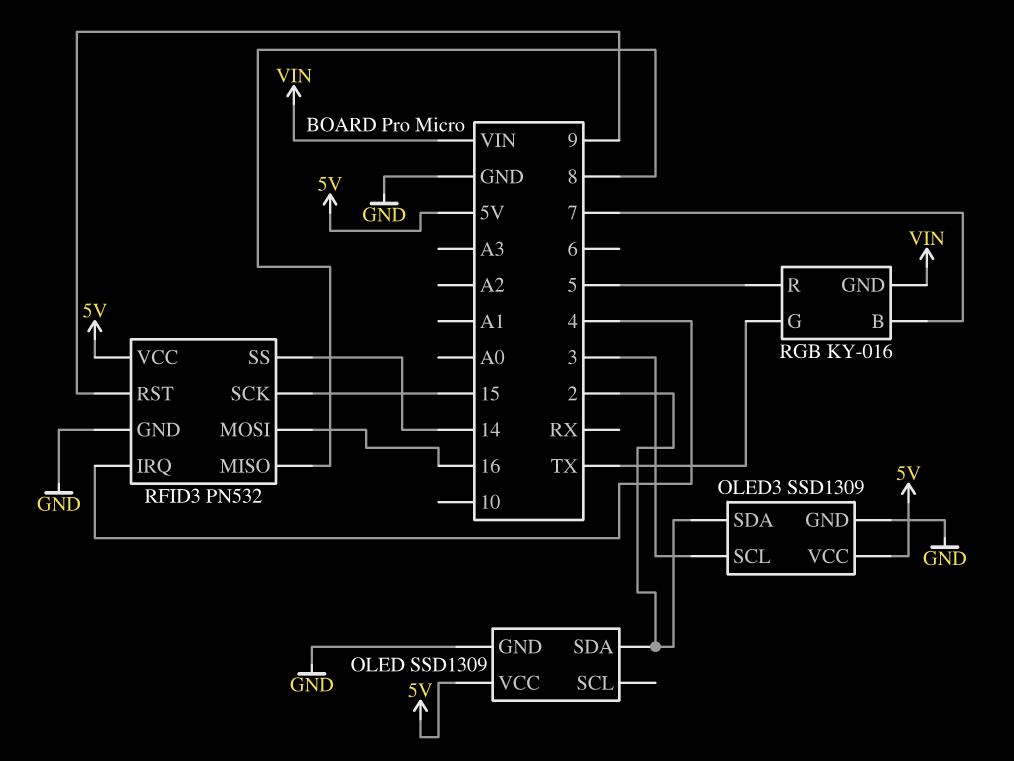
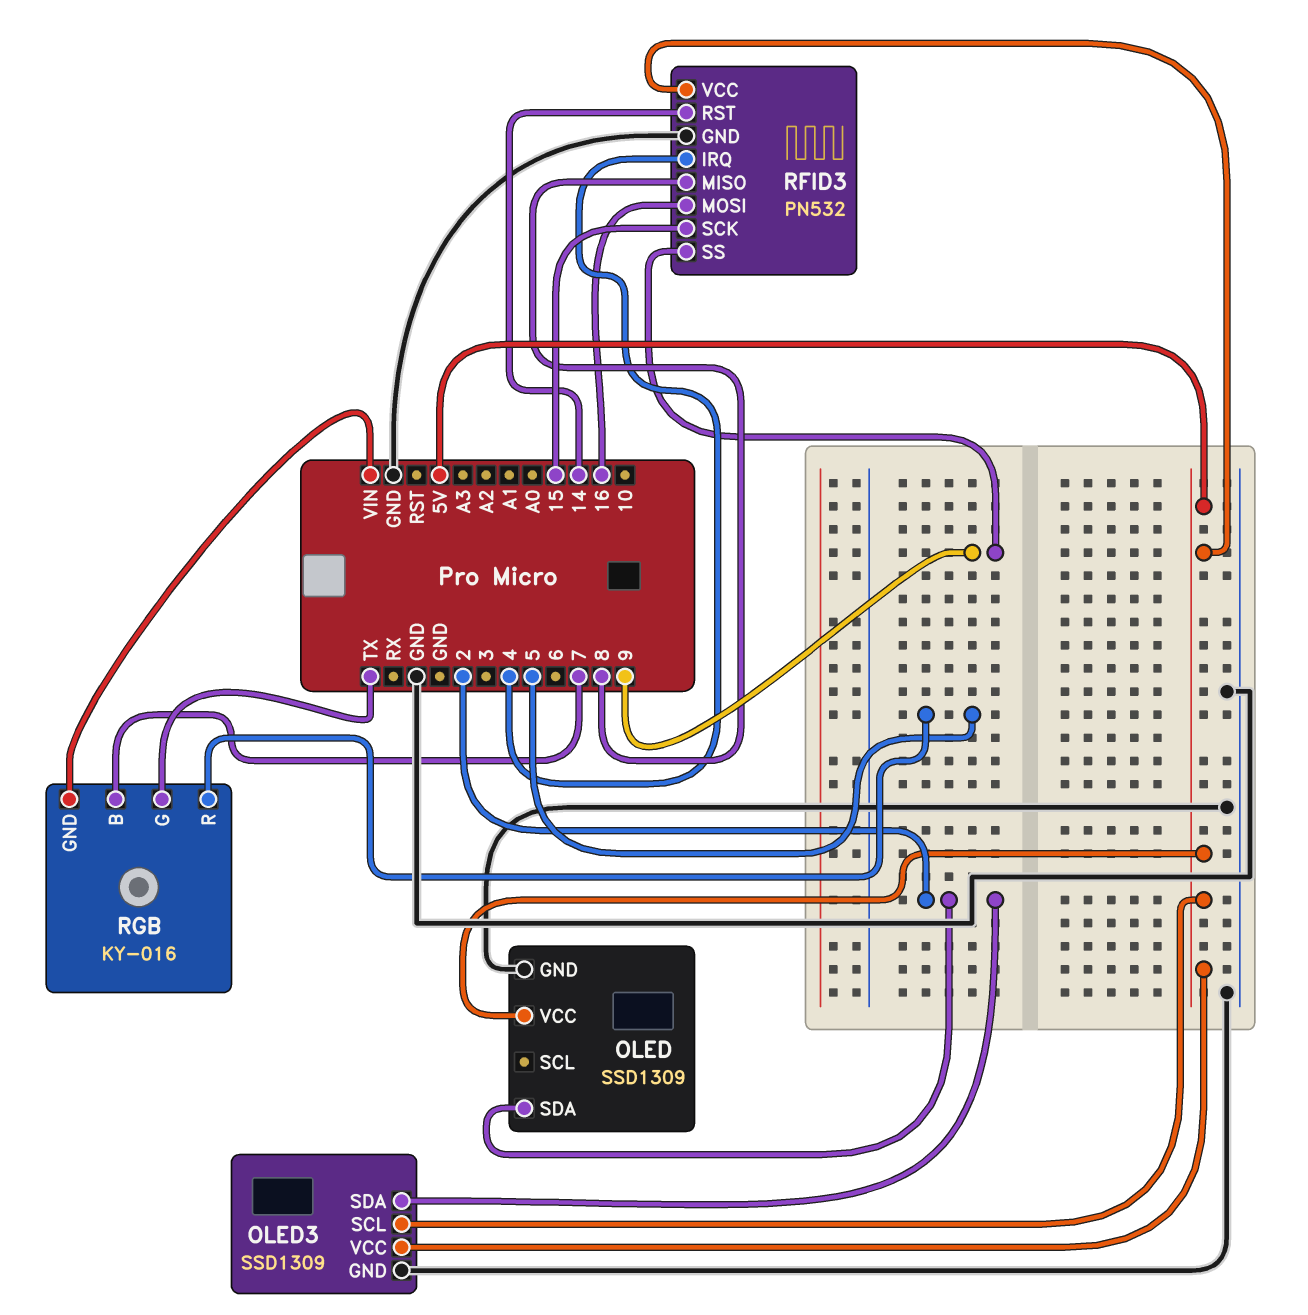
OLED3 pin SCL: 3 -> 5V
RFID3 pin RST: 9 -> 14
RFID3 pin SS: 14 -> 9

